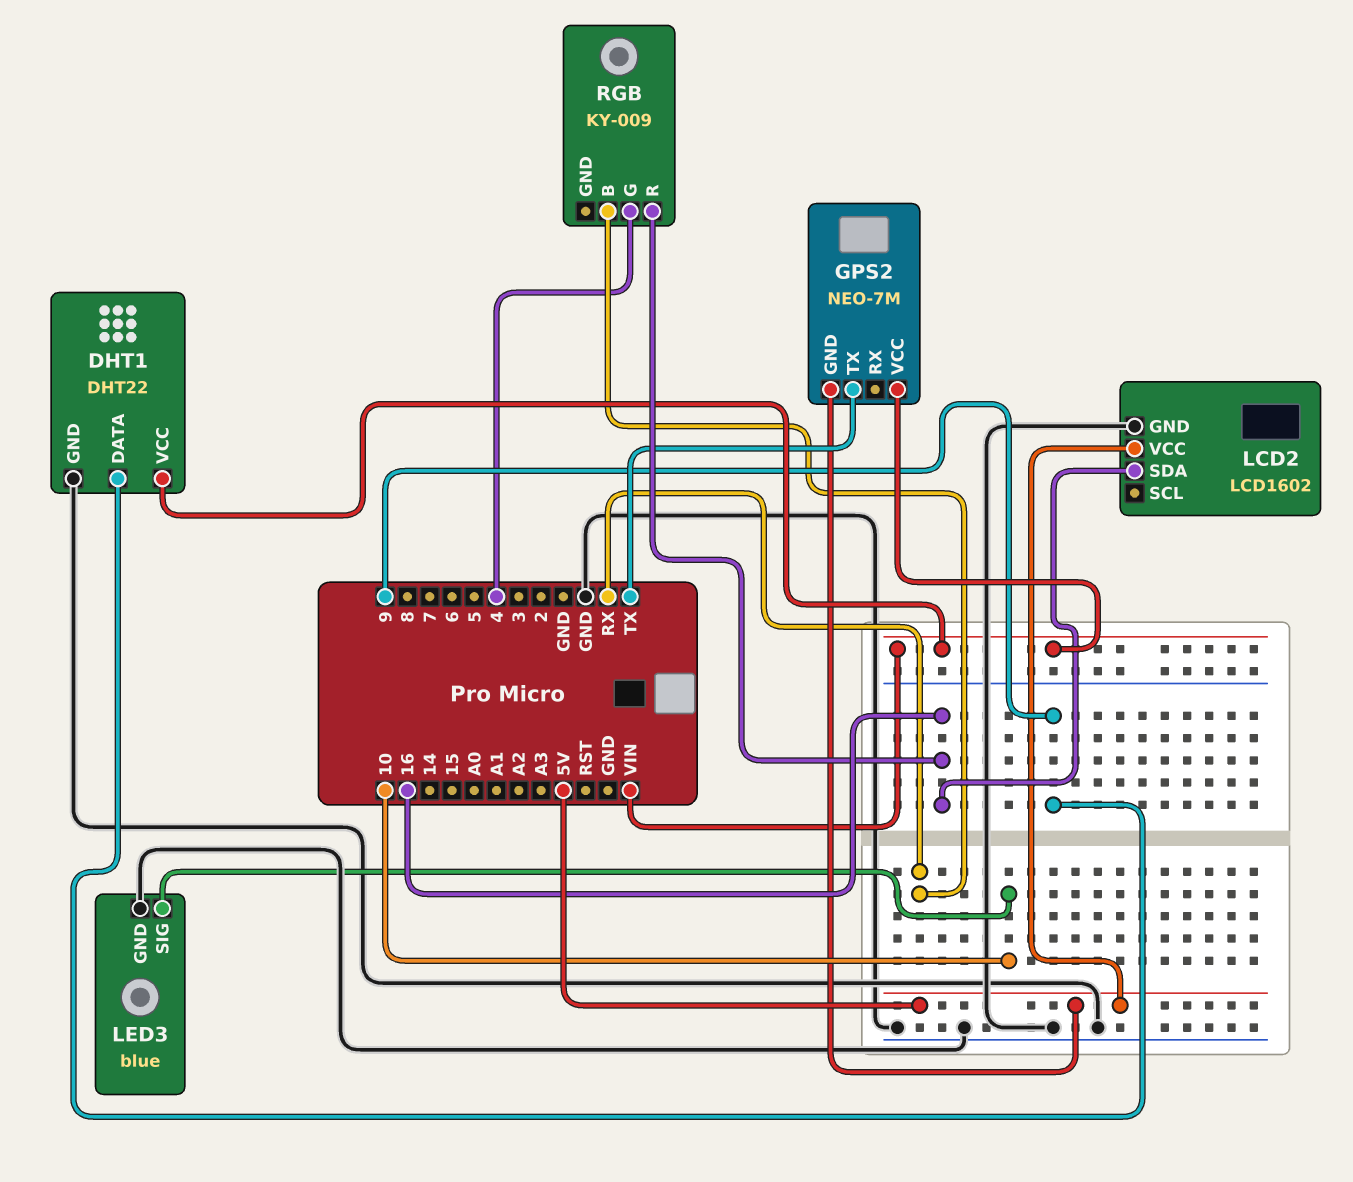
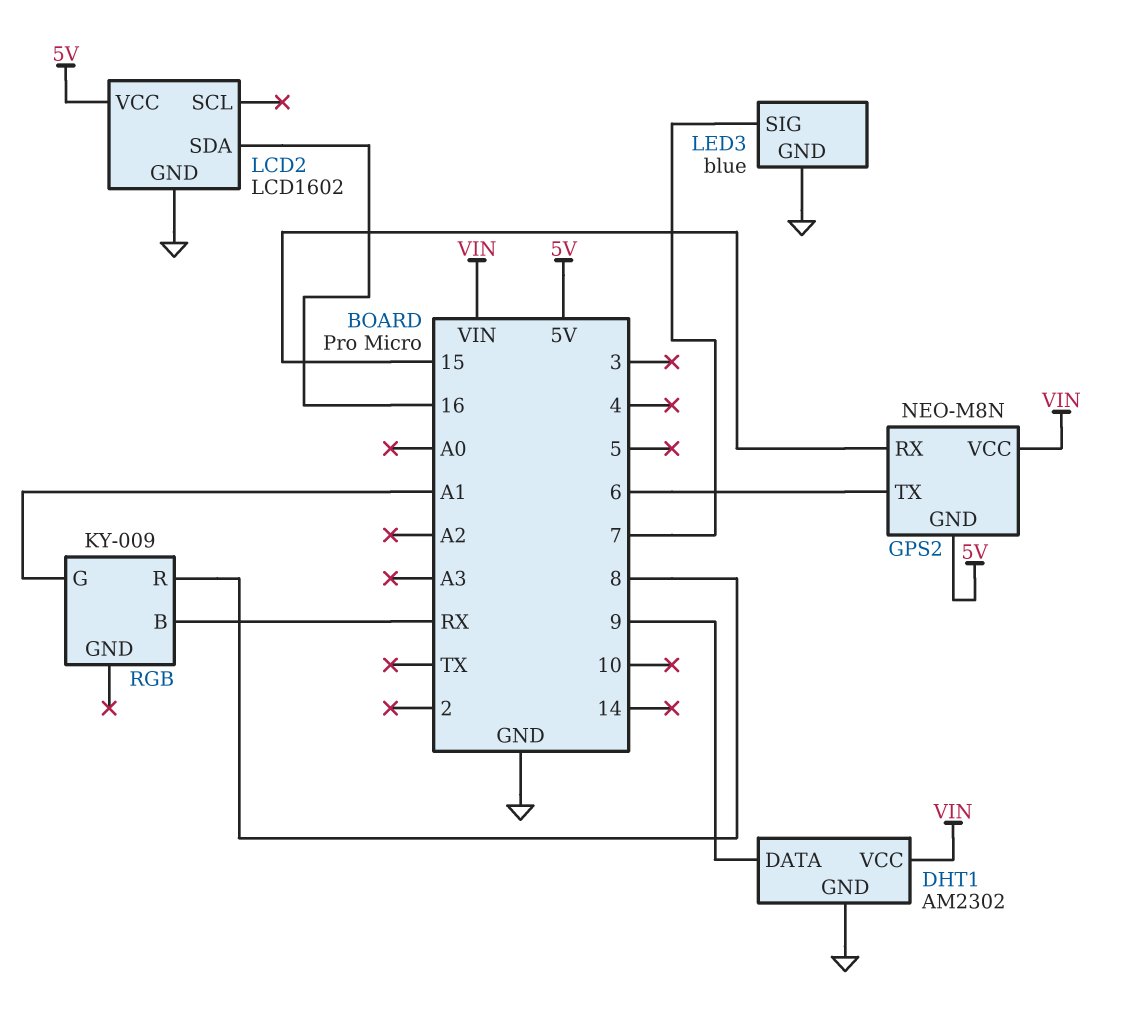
DHT1: DHT22 -> AM2302
GPS2: NEO-7M -> NEO-M8N
GPS2 pin RX: none -> 15
GPS2 pin TX: TX -> 6
LED3 pin SIG: 10 -> 7
RGB pin G: 4 -> A1
RGB pin R: 16 -> 8

